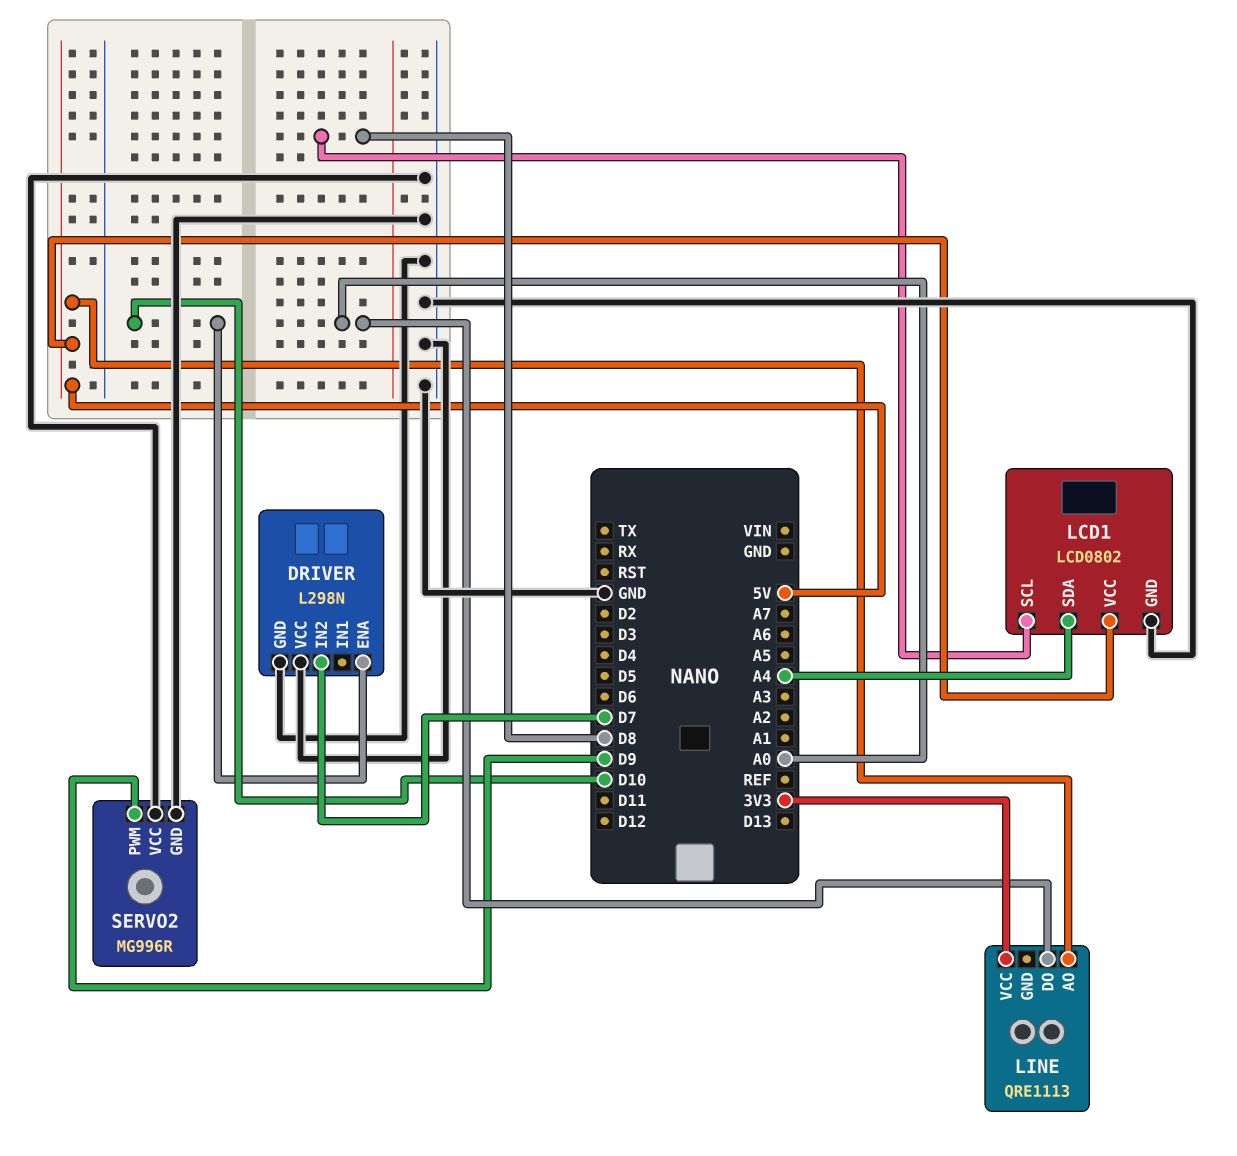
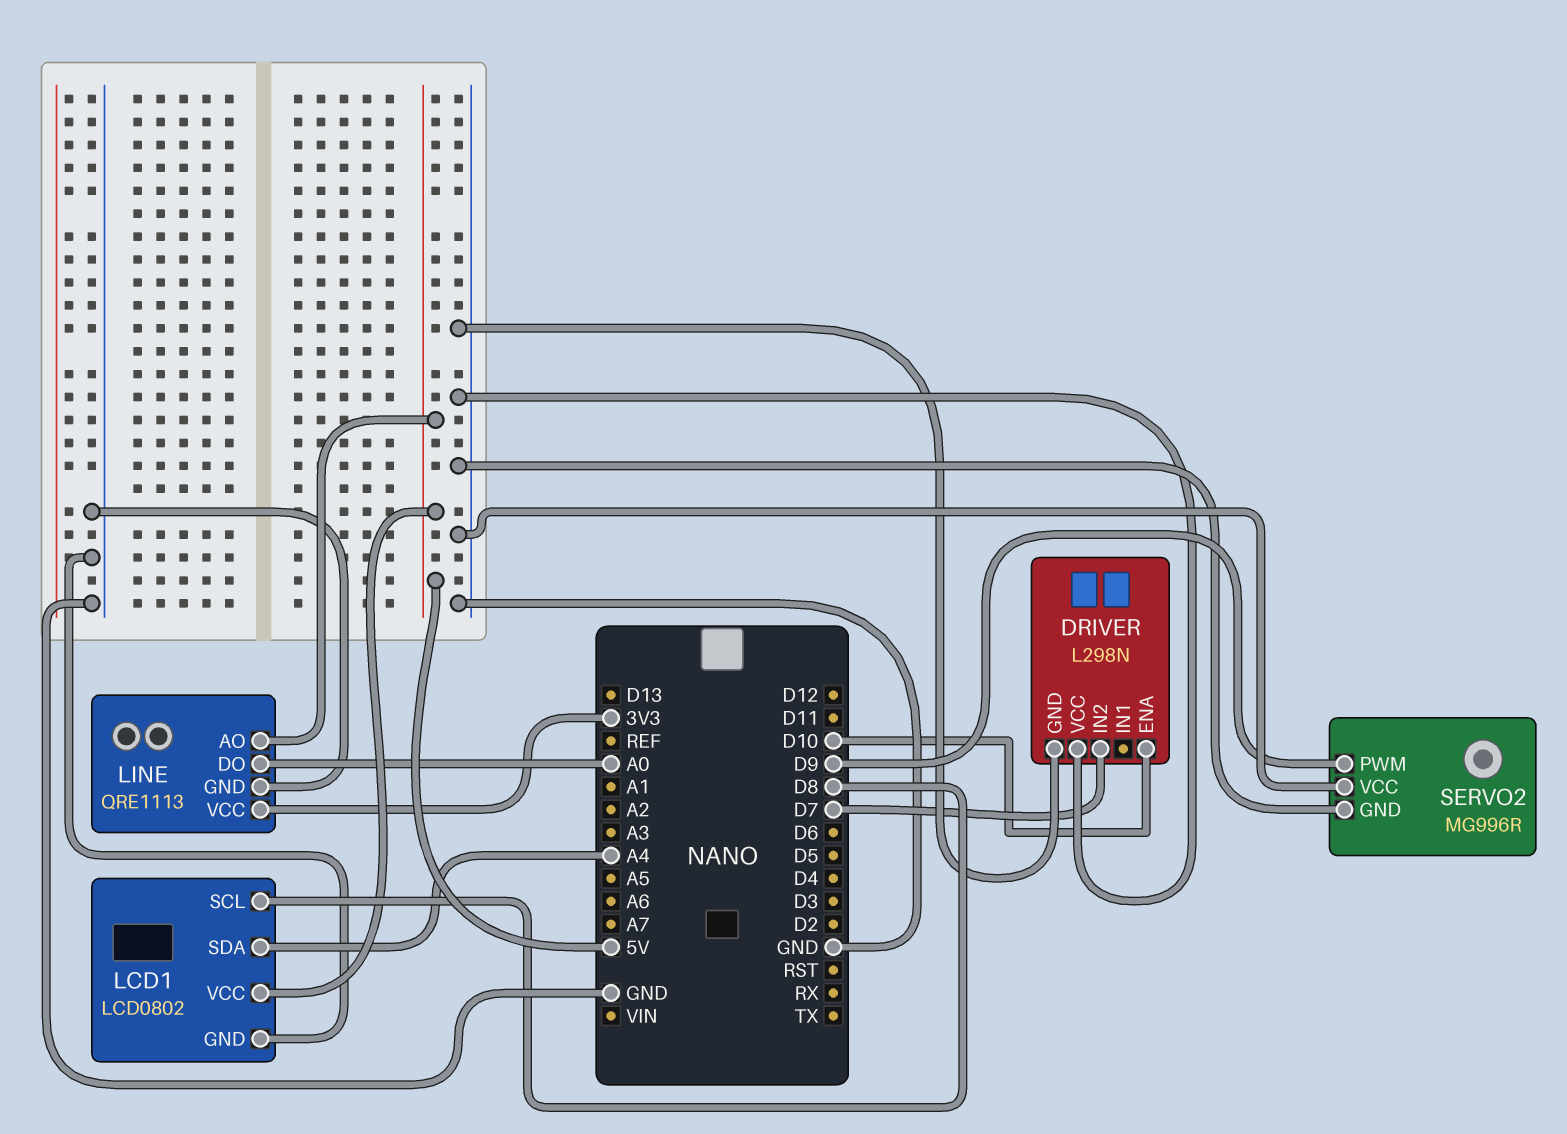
LINE pin GND: none -> GND

